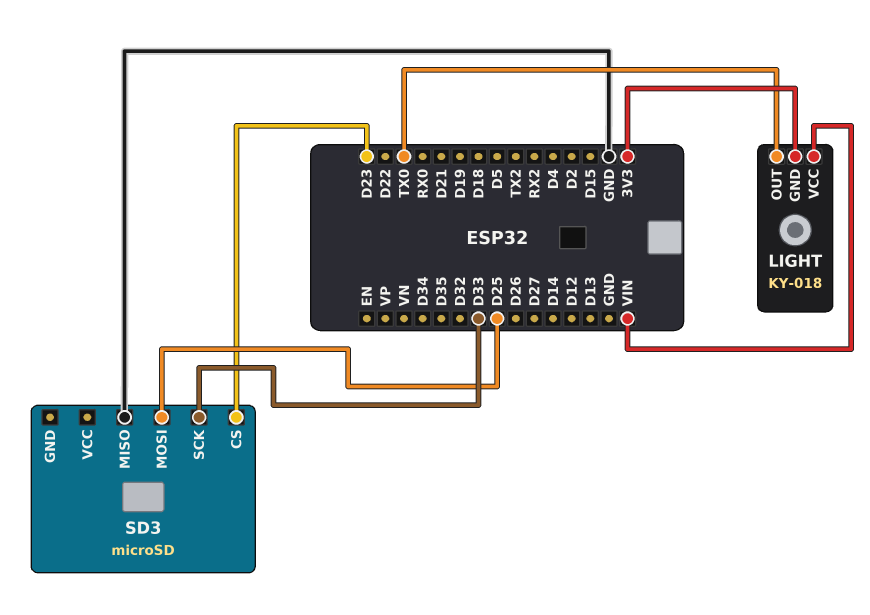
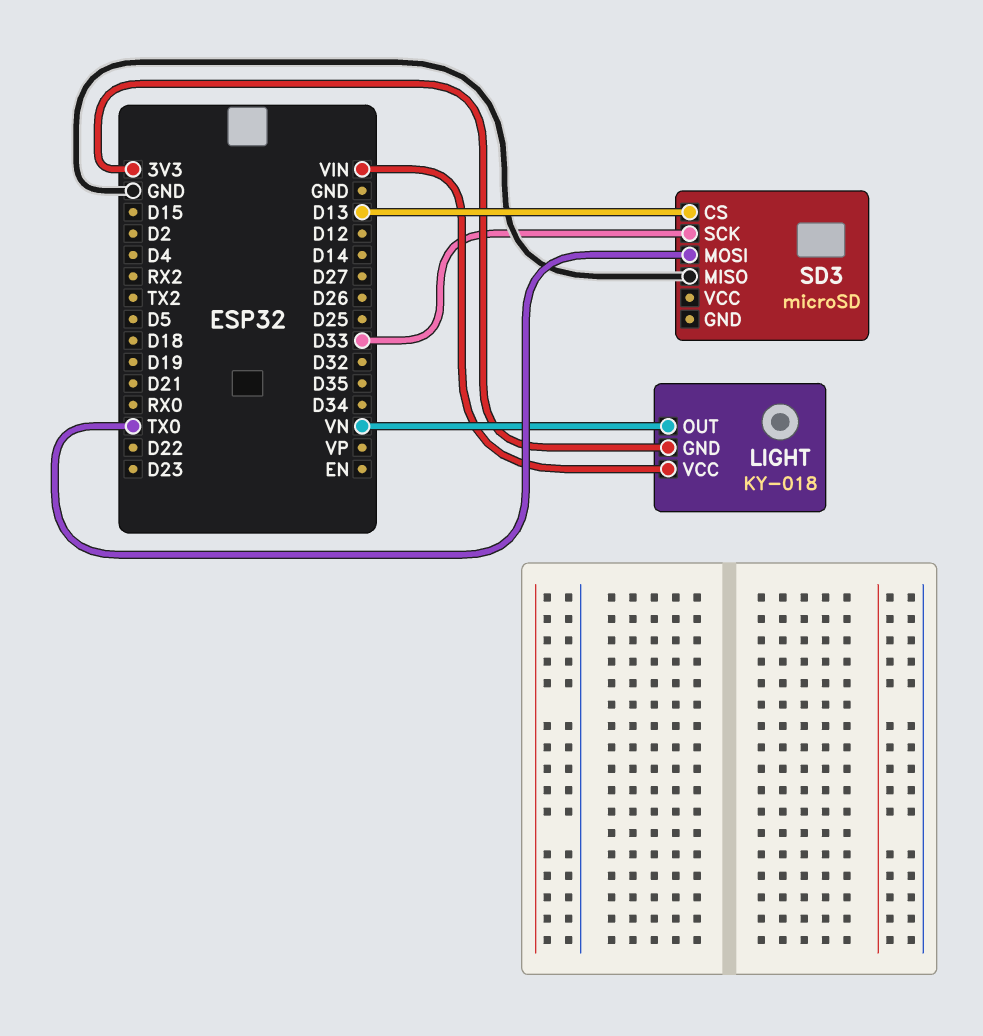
LIGHT pin OUT: TX0 -> VN
SD3 pin CS: D23 -> D13
SD3 pin MOSI: D25 -> TX0

